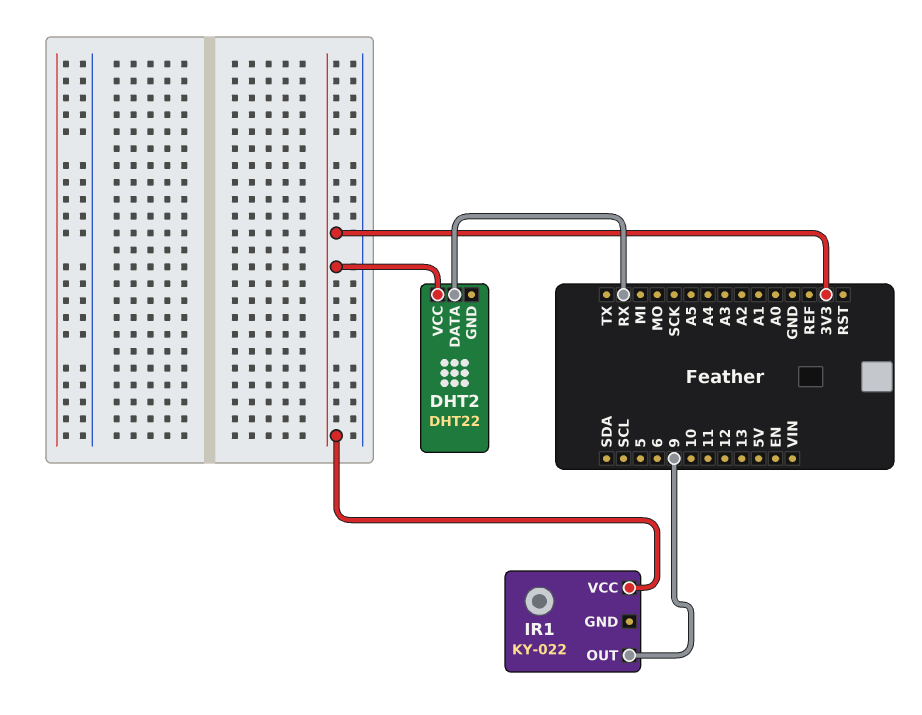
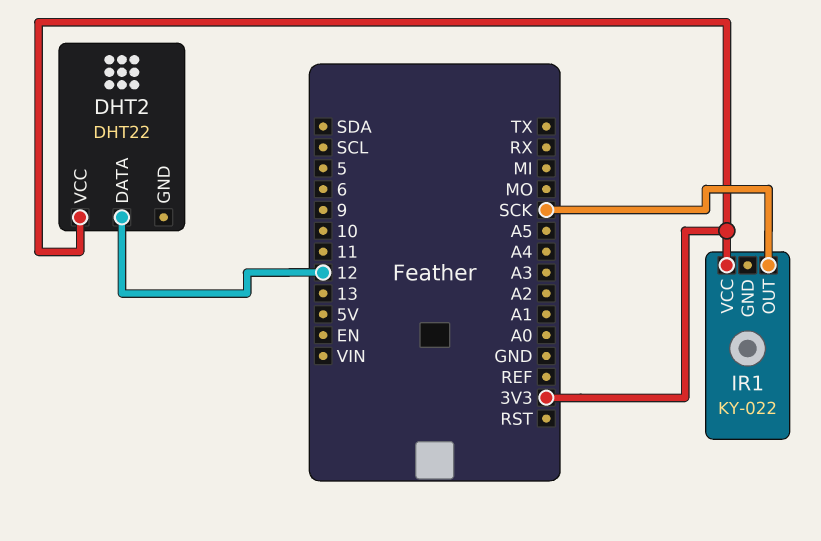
DHT2 pin DATA: RX -> 12
IR1 pin OUT: 9 -> SCK

